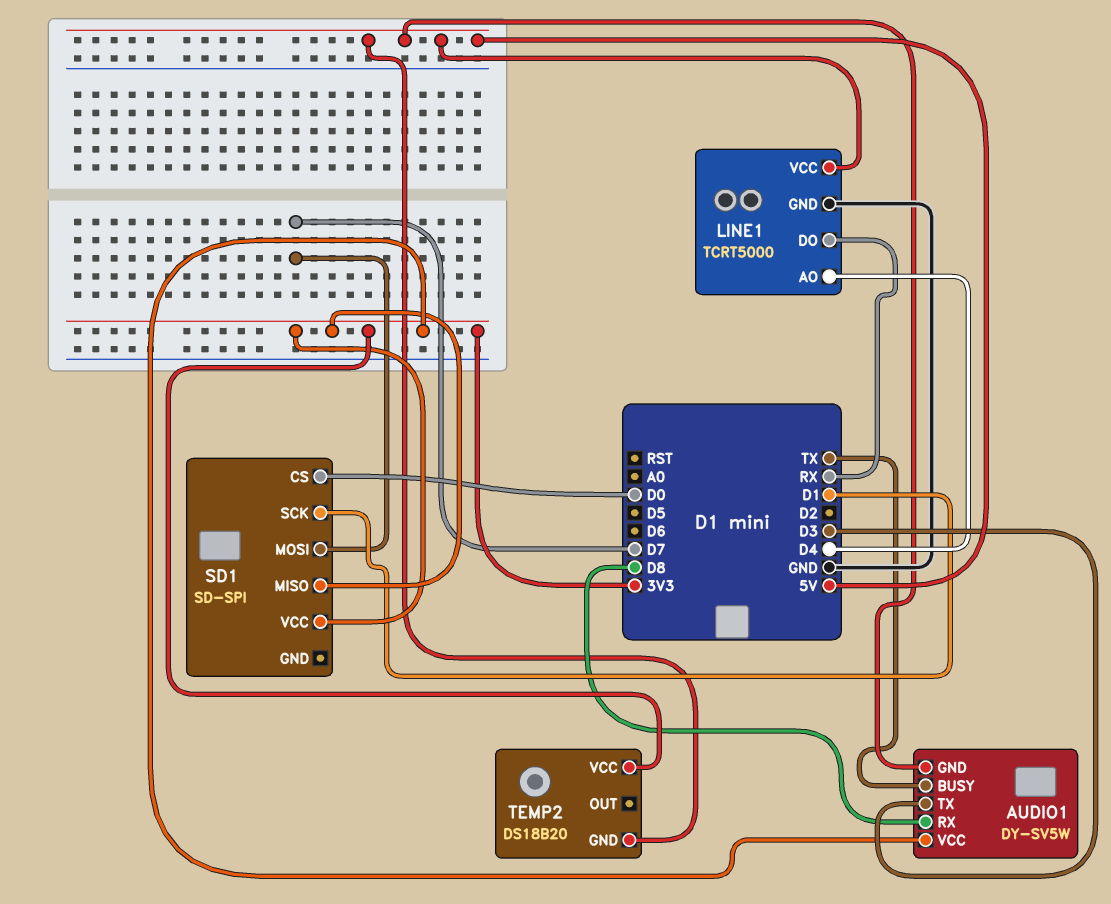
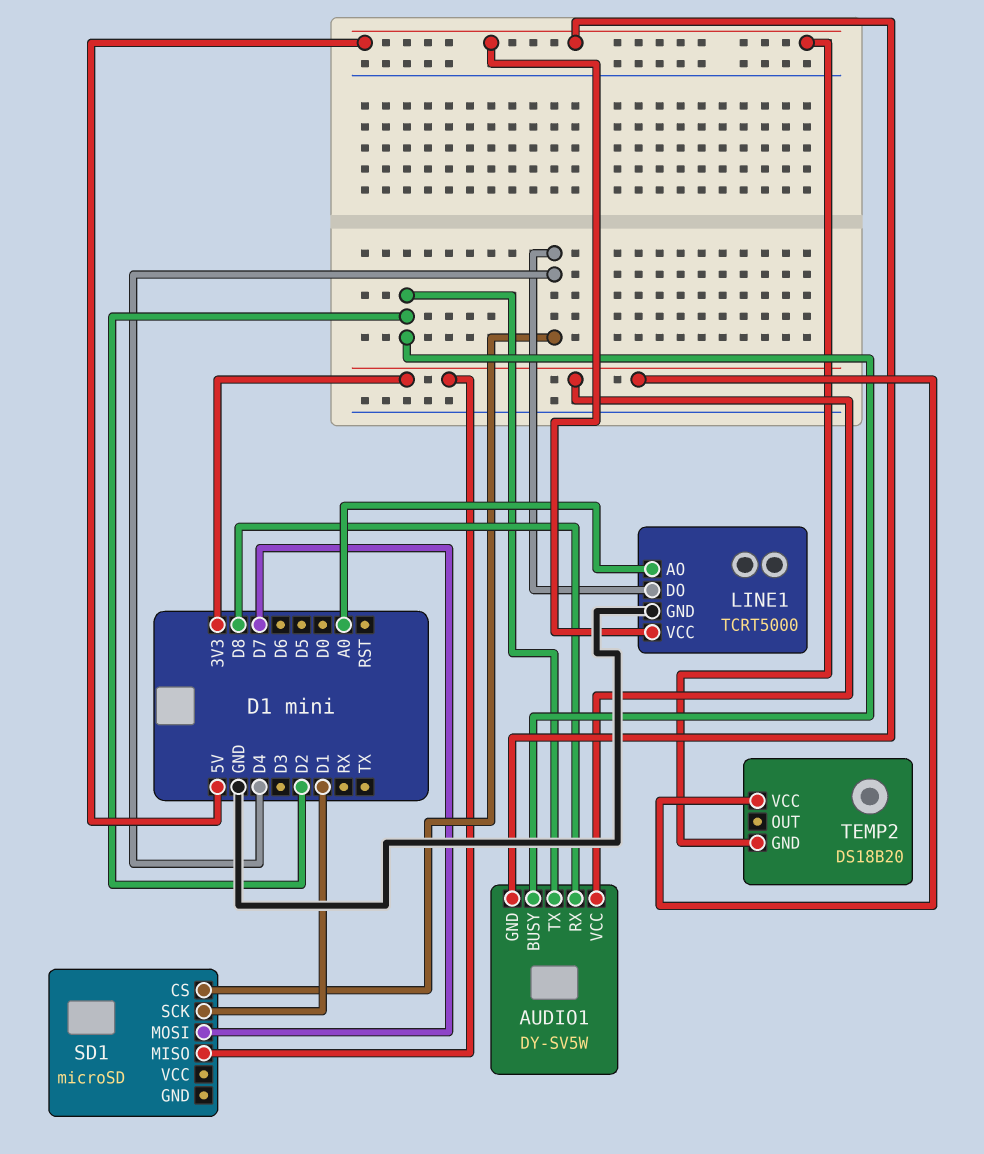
AUDIO1 pin BUSY: TX -> D2
AUDIO1 pin TX: D3 -> D2
LINE1 pin AO: D4 -> A0
LINE1 pin DO: RX -> D4
SD1: SD-SPI -> microSD
SD1 pin CS: D0 -> D4
SD1 pin VCC: 3V3 -> none

